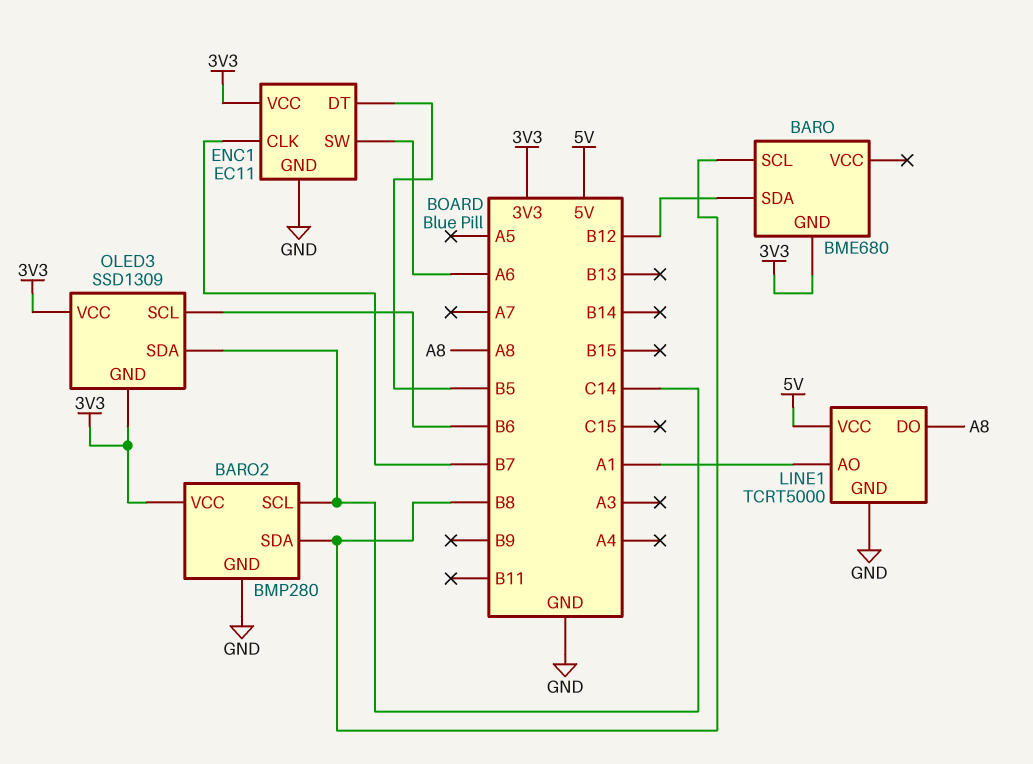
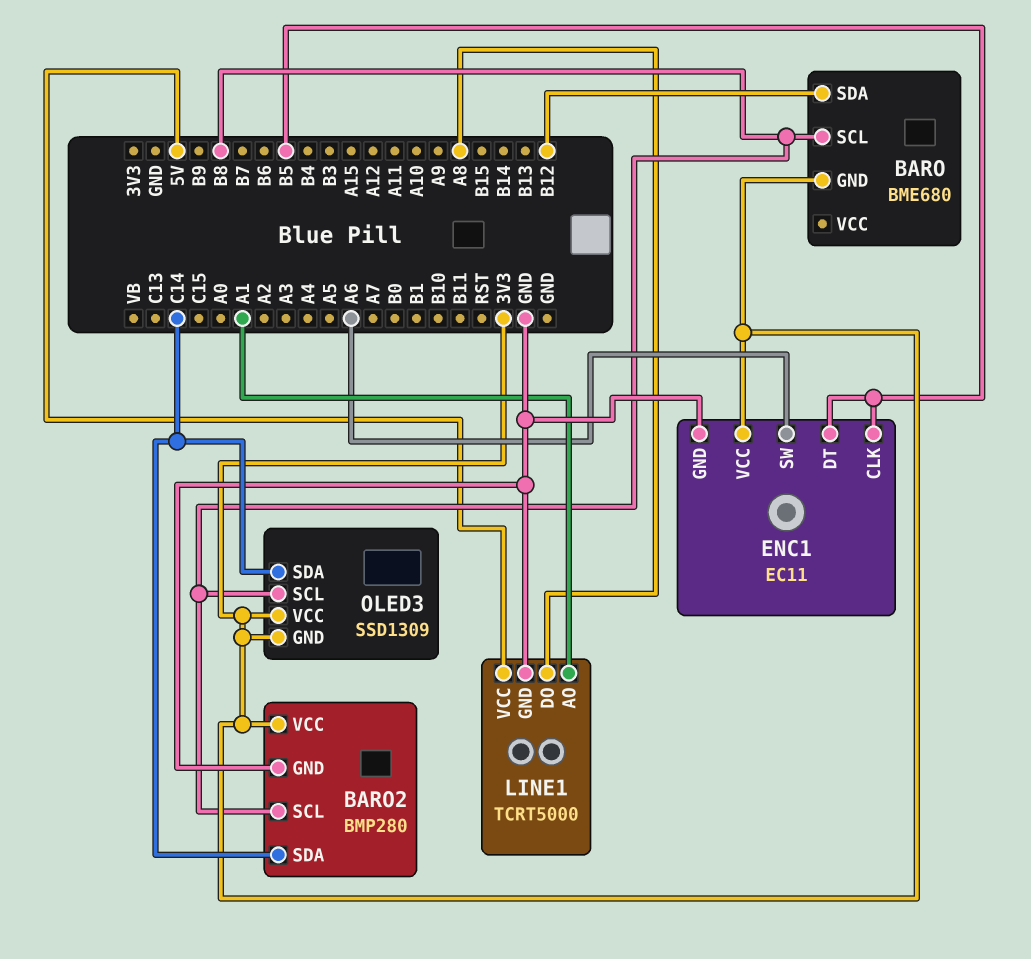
BARO2 pin SCL: C14 -> B8
BARO2 pin SDA: B8 -> C14
ENC1 pin CLK: B7 -> B5
OLED3 pin SCL: B6 -> B8

